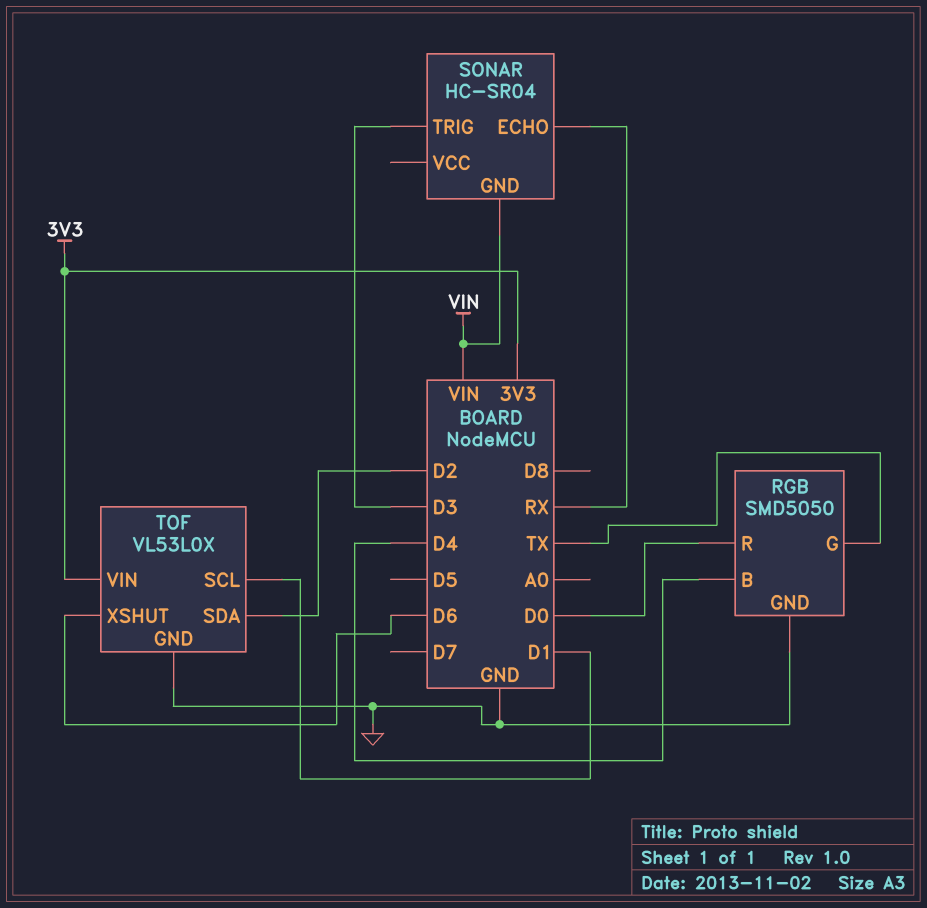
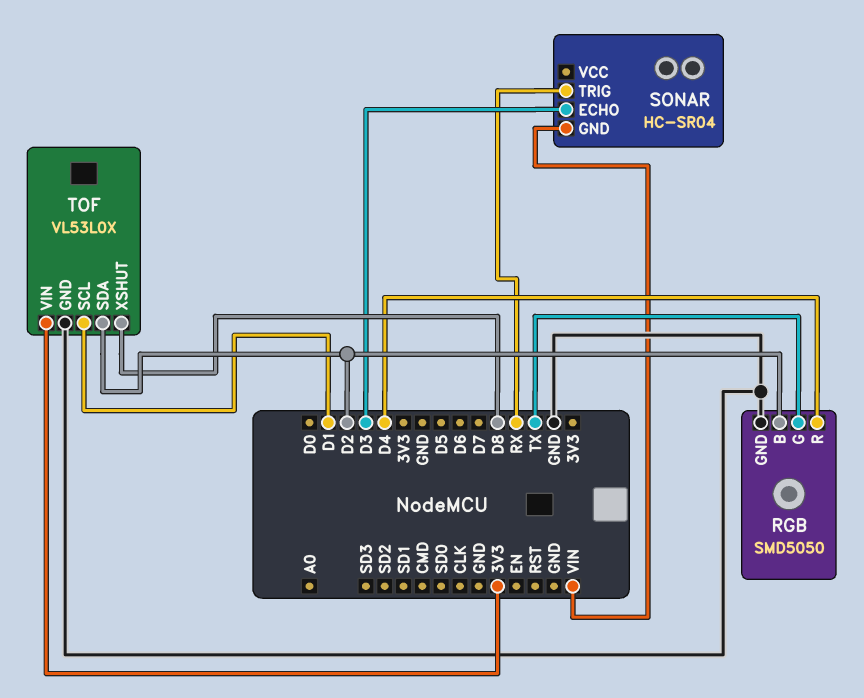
RGB pin B: D4 -> D2
RGB pin R: D0 -> D4
SONAR pin ECHO: RX -> D3
SONAR pin TRIG: D3 -> RX
TOF pin XSHUT: D6 -> D8

